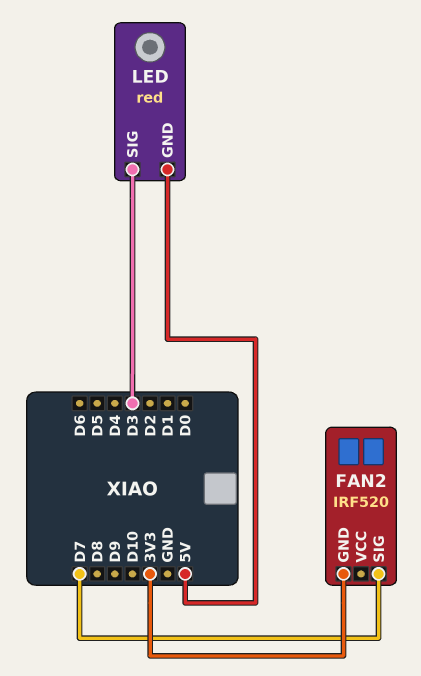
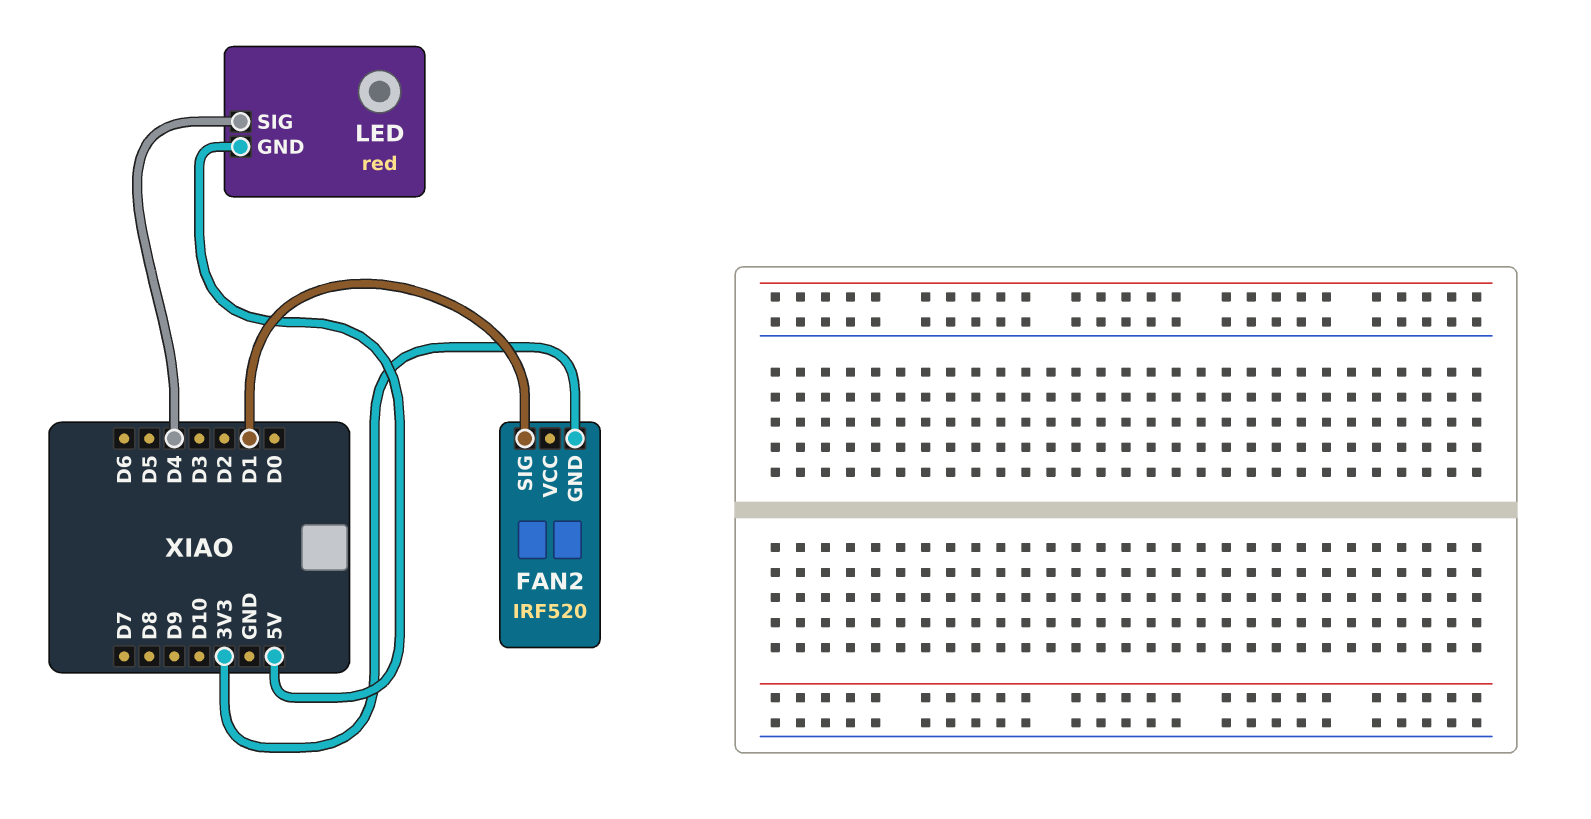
FAN2 pin SIG: D7 -> D1
LED pin SIG: D3 -> D4

